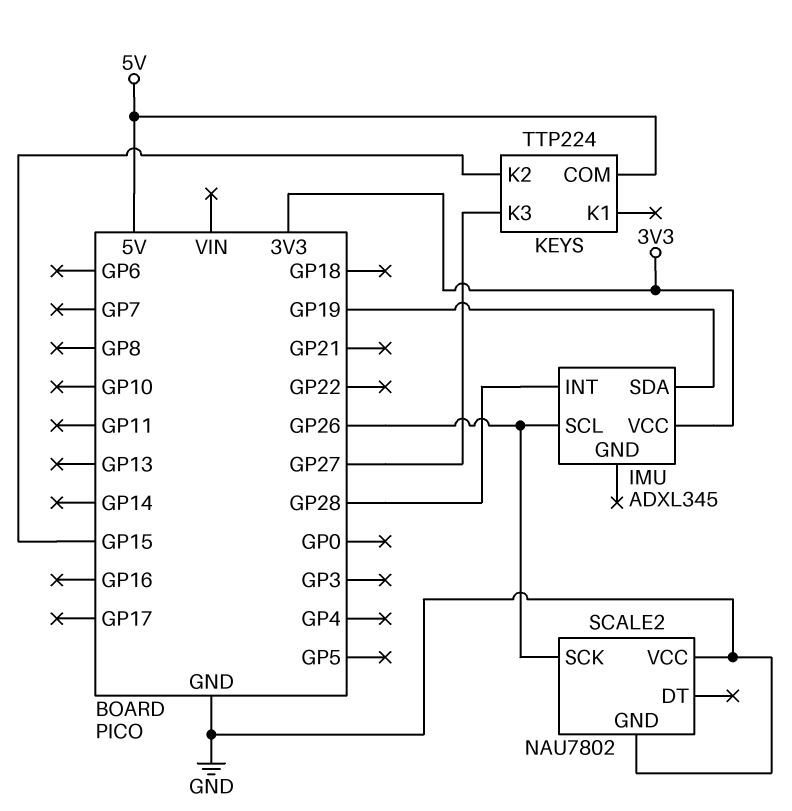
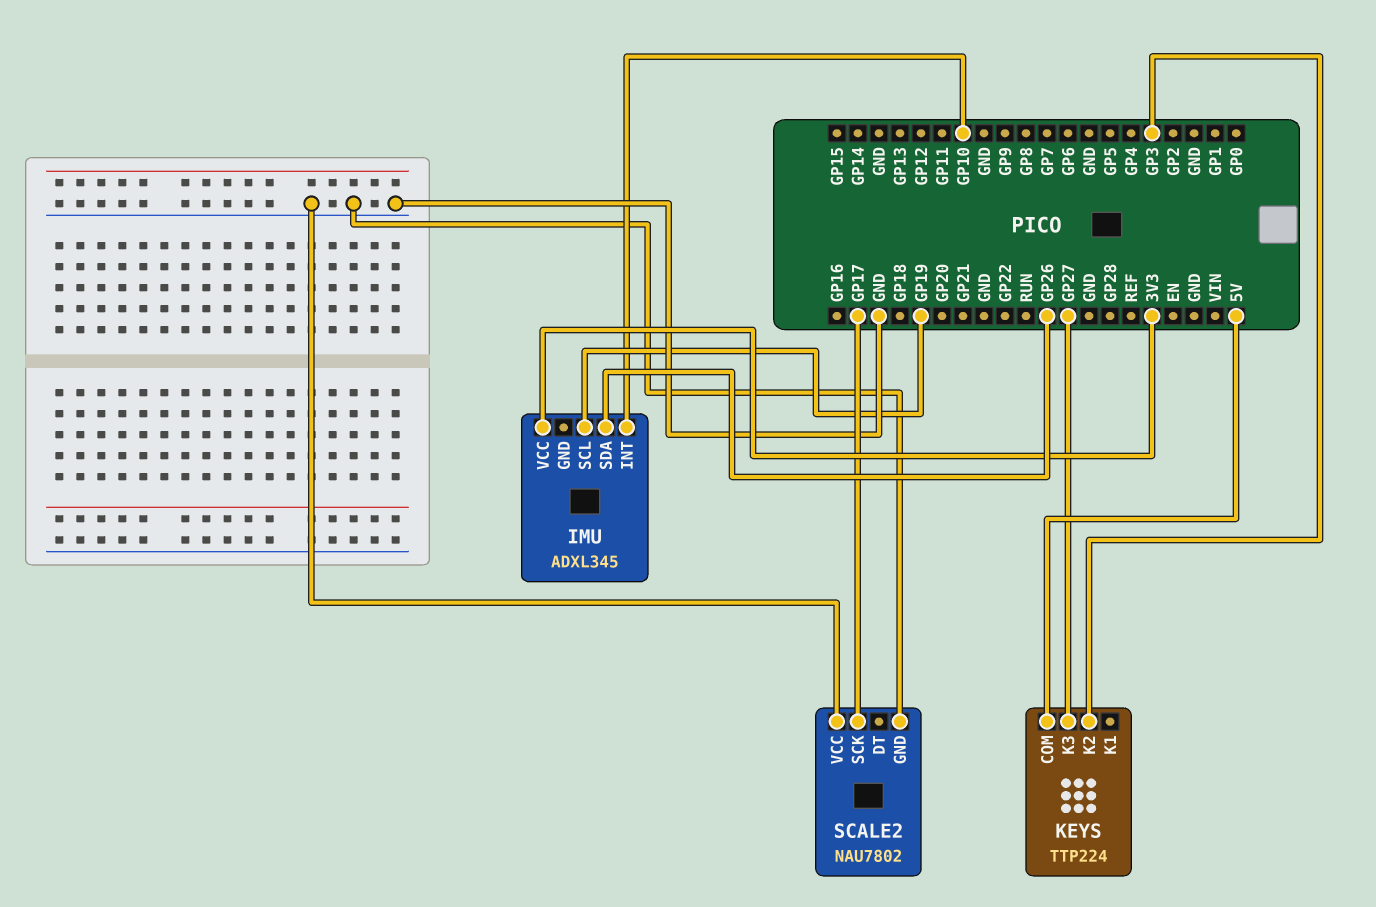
IMU pin INT: GP28 -> GP10
IMU pin SCL: GP26 -> GP19
IMU pin SDA: GP19 -> GP26
KEYS pin K2: GP15 -> GP3
SCALE2 pin SCK: GP26 -> GP17

